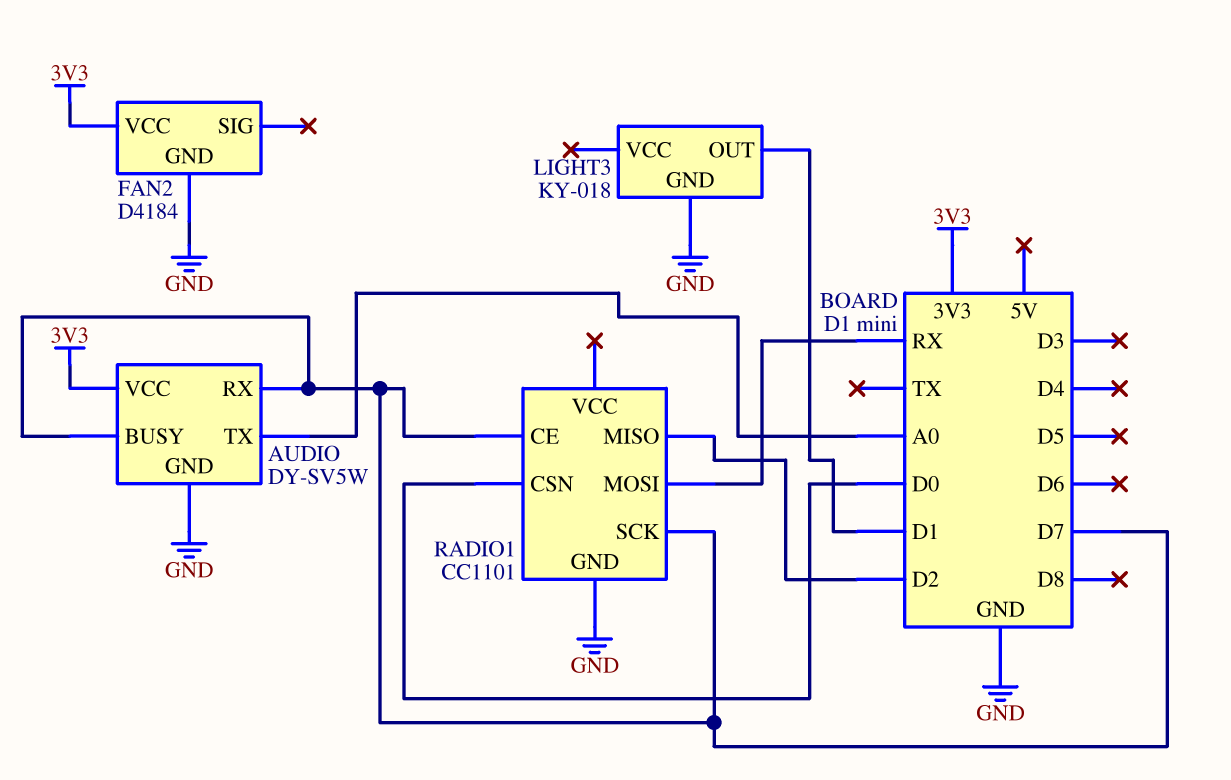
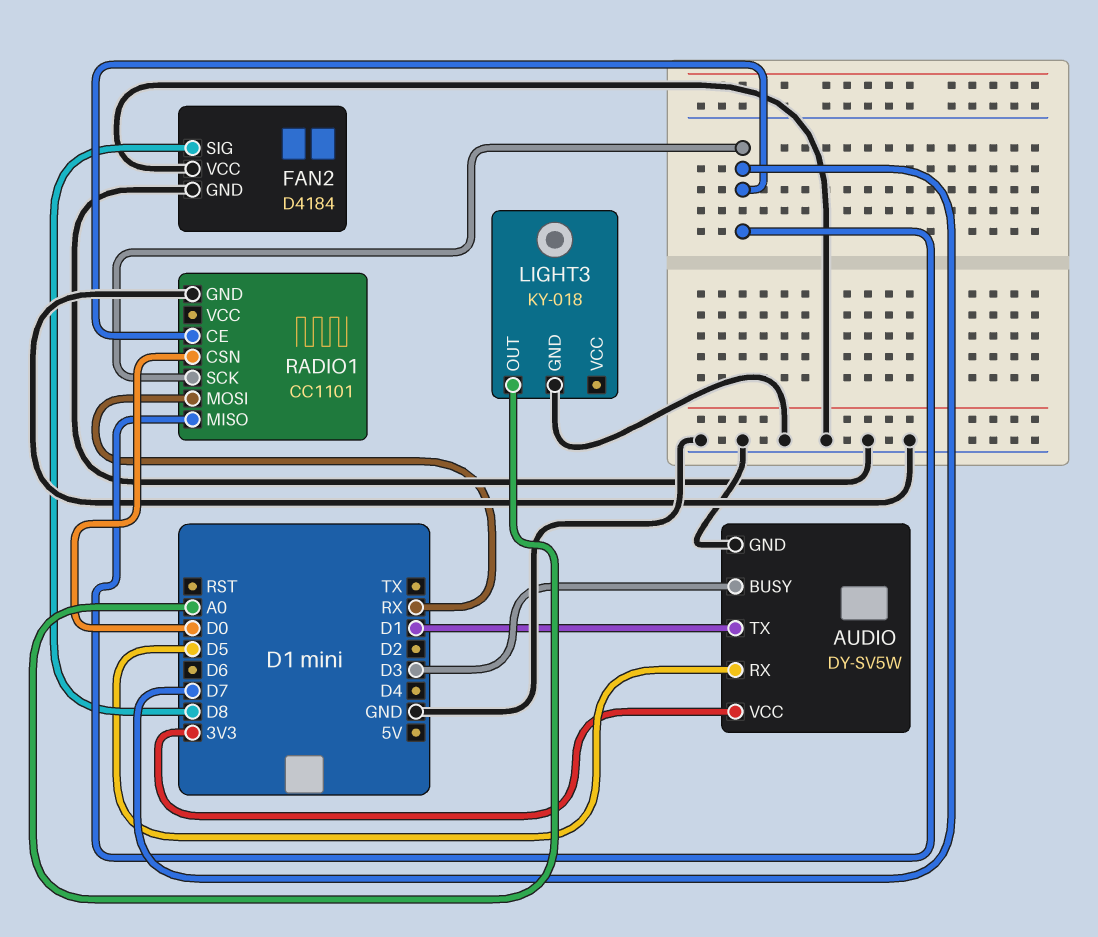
AUDIO pin BUSY: D7 -> D3
AUDIO pin RX: D7 -> D5
AUDIO pin TX: A0 -> D1
FAN2 pin SIG: none -> D8
FAN2 pin VCC: 3V3 -> GND
LIGHT3 pin OUT: D1 -> A0
RADIO1 pin MISO: D2 -> D7

